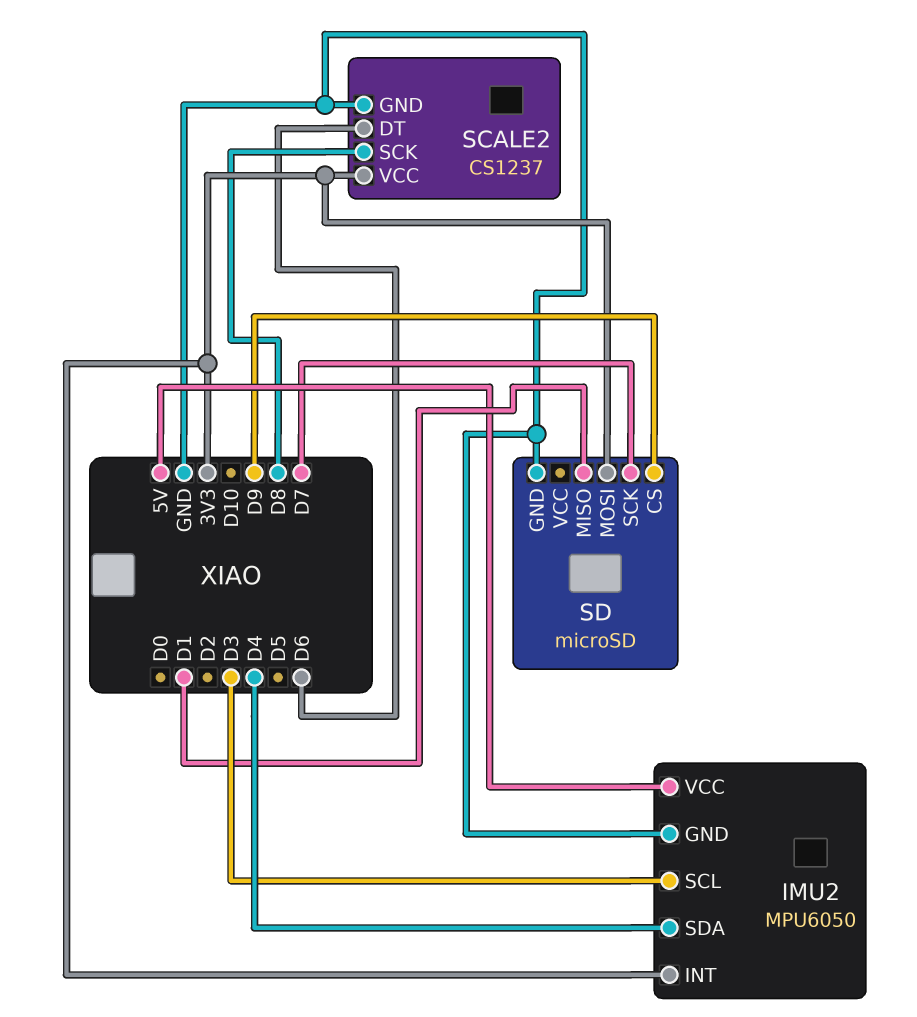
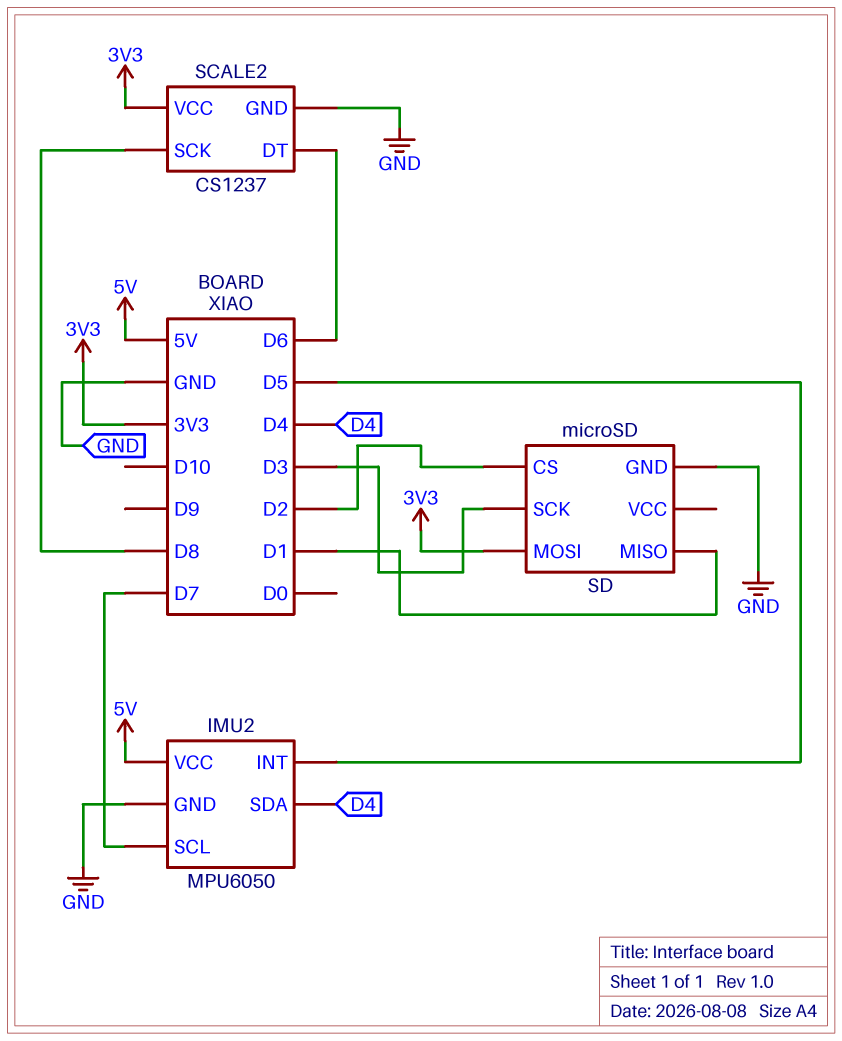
IMU2 pin INT: 3V3 -> D5
IMU2 pin SCL: D3 -> D7
SD pin CS: D9 -> D2
SD pin SCK: D7 -> D3

